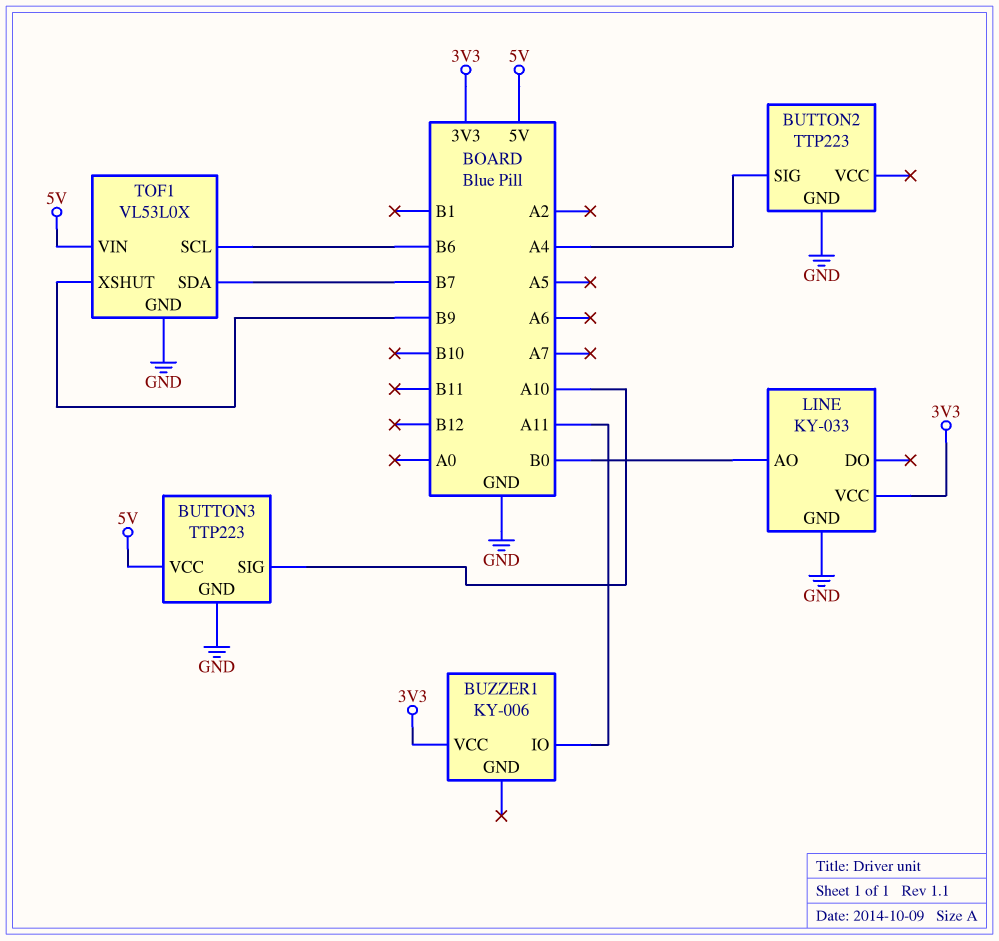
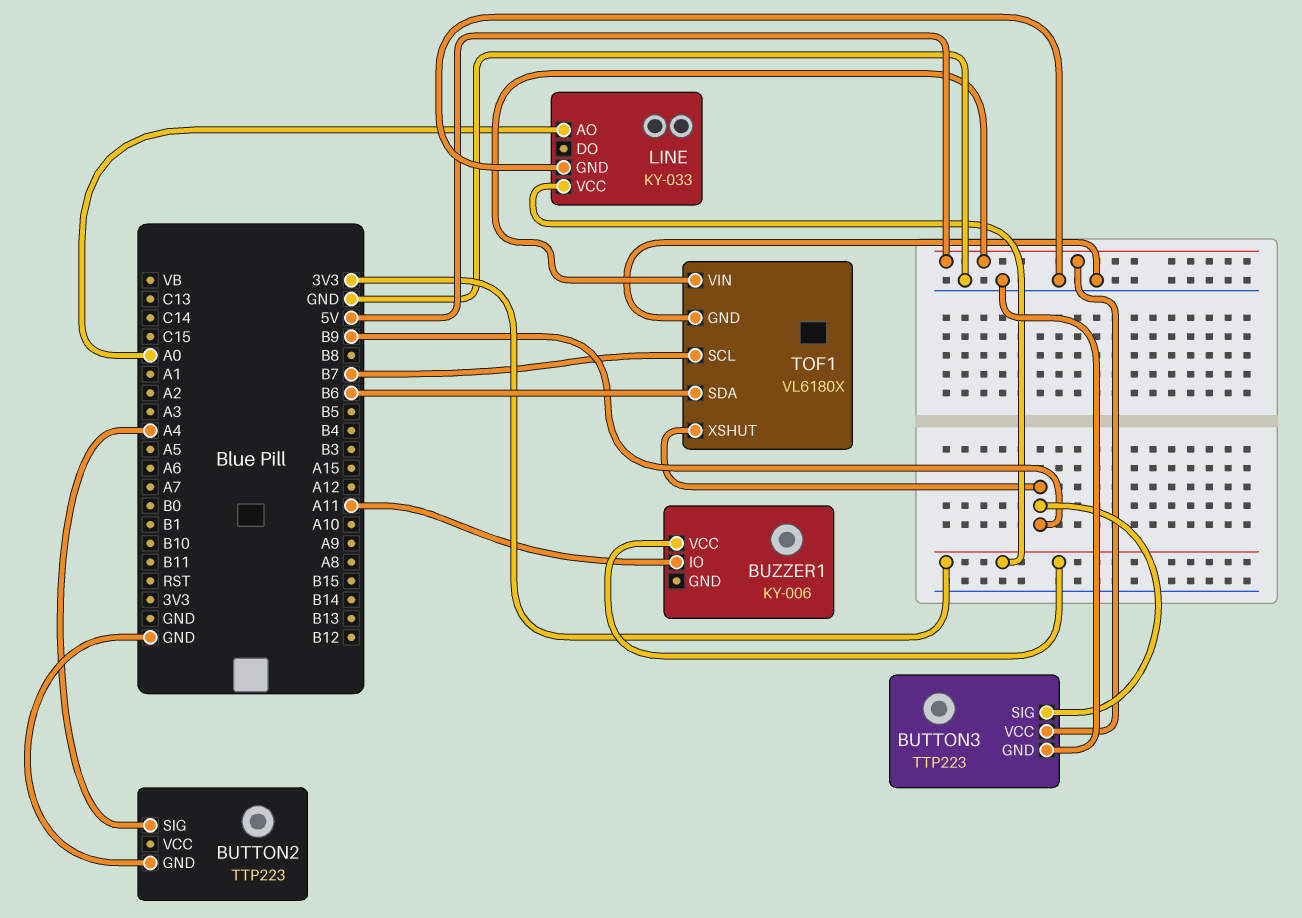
BUTTON3 pin SIG: A10 -> B9
LINE pin AO: B0 -> A0
TOF1: VL53L0X -> VL6180X
TOF1 pin SCL: B6 -> B7
TOF1 pin SDA: B7 -> B6

